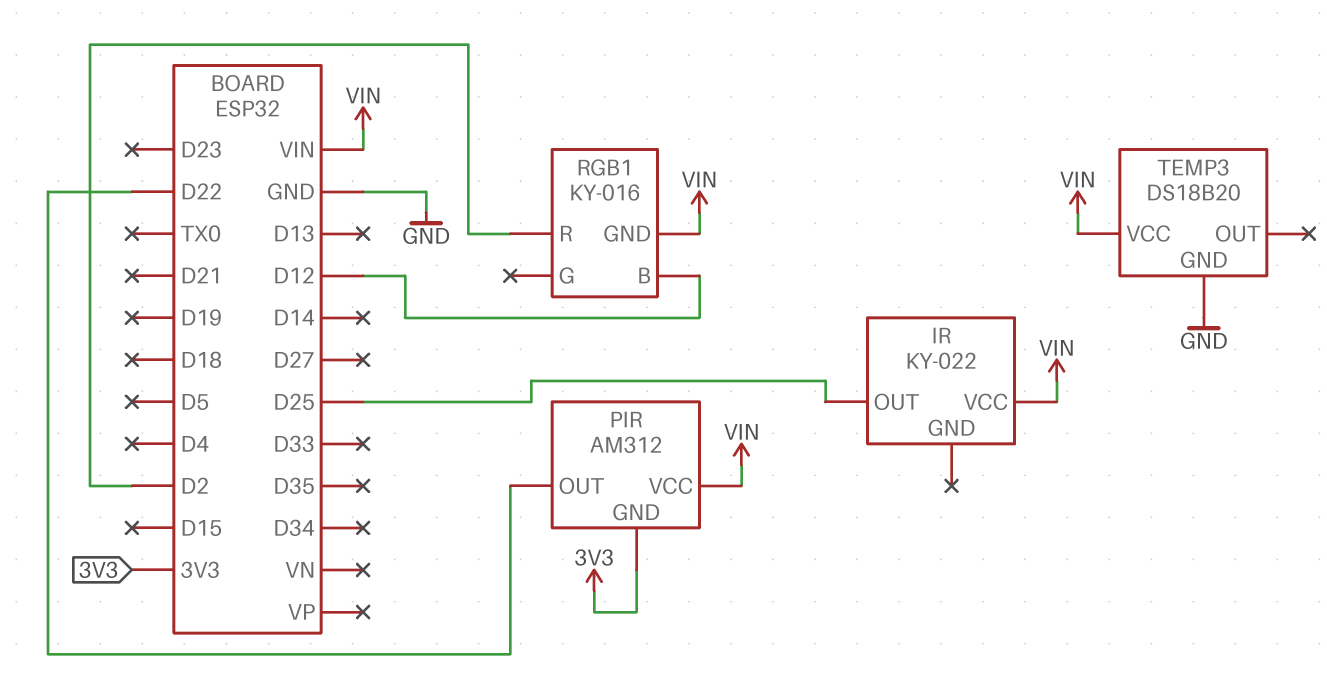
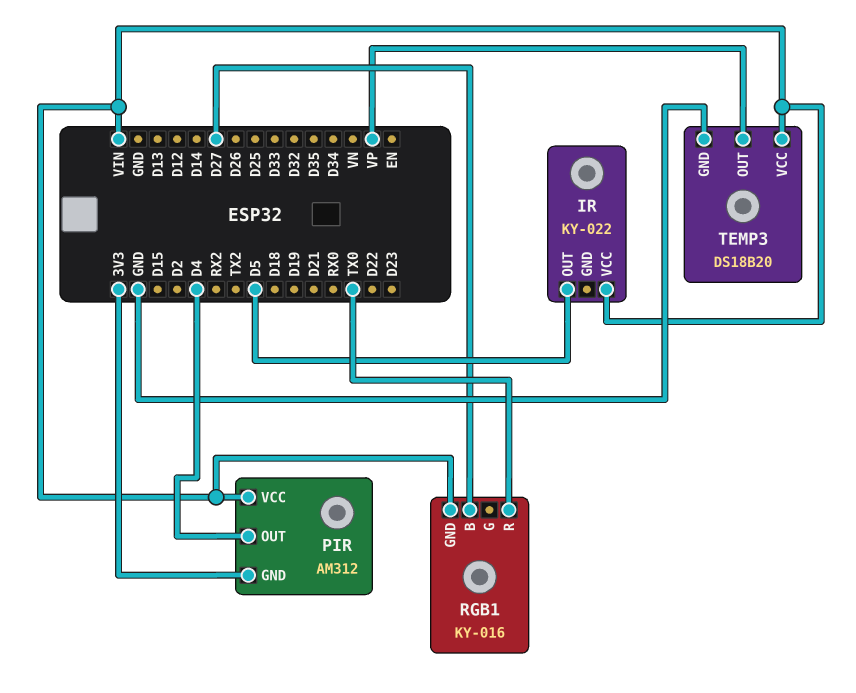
IR pin OUT: D25 -> D5
PIR pin OUT: D22 -> D4
RGB1 pin B: D12 -> D27
RGB1 pin R: D2 -> TX0
TEMP3 pin OUT: none -> VP

